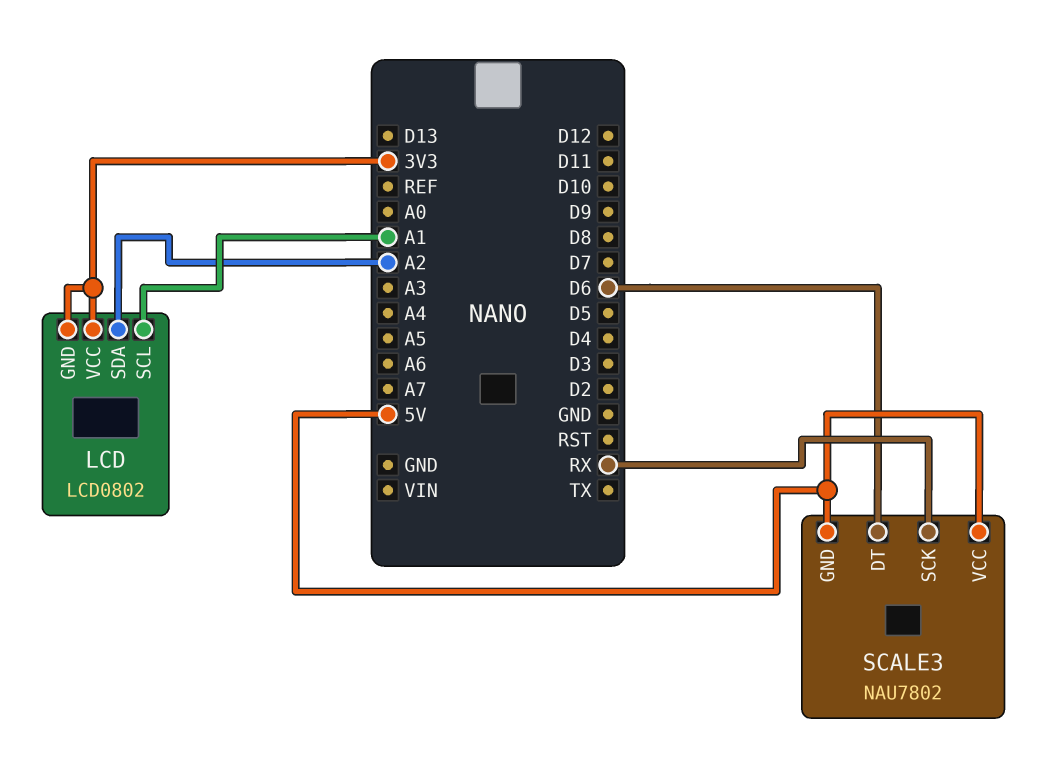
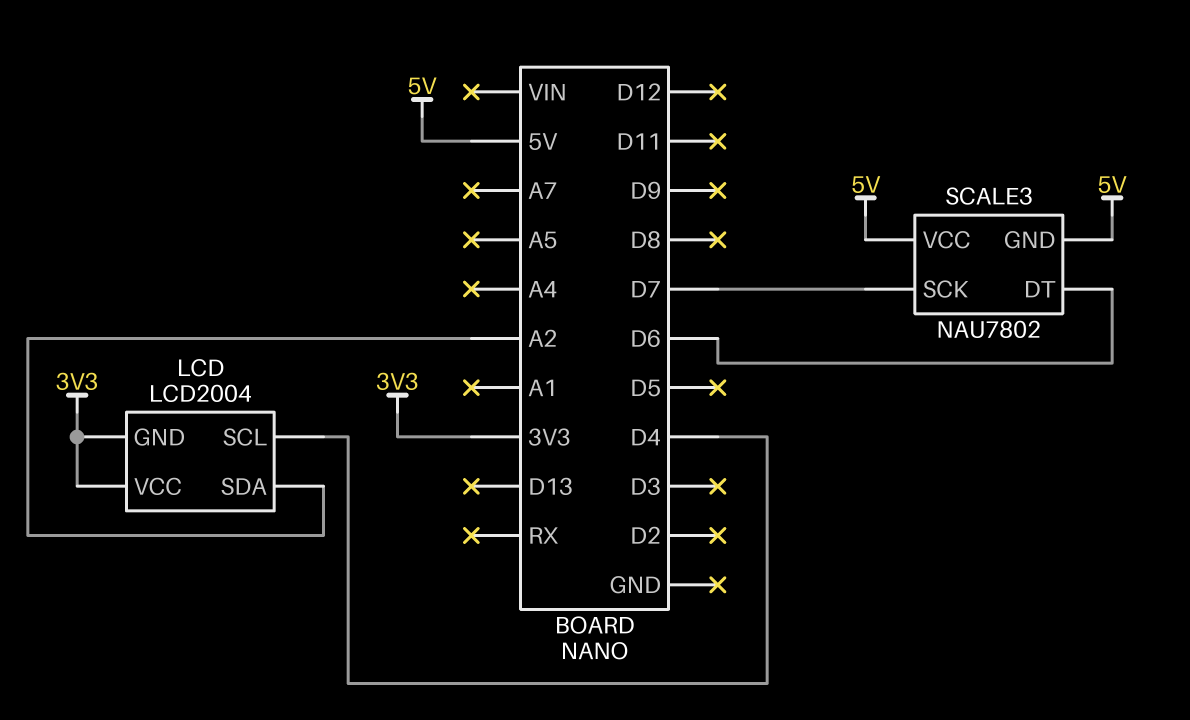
LCD: LCD0802 -> LCD2004
LCD pin SCL: A1 -> D4
SCALE3 pin SCK: RX -> D7

